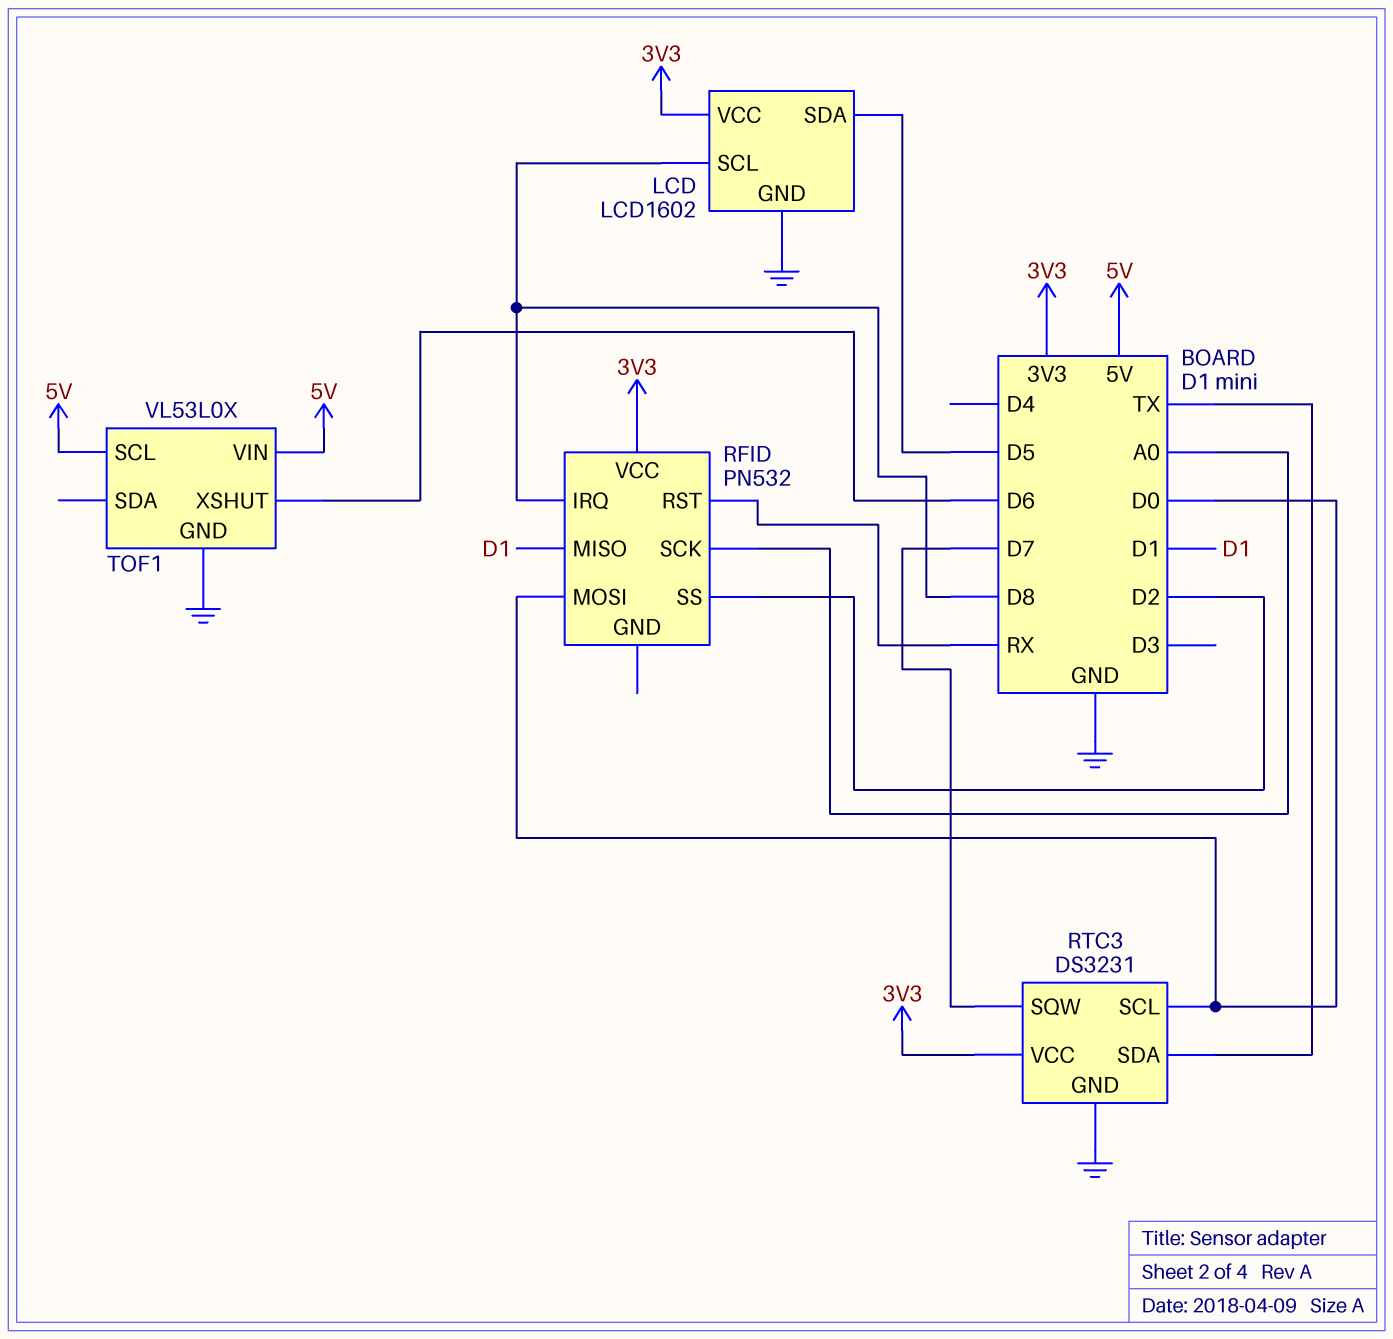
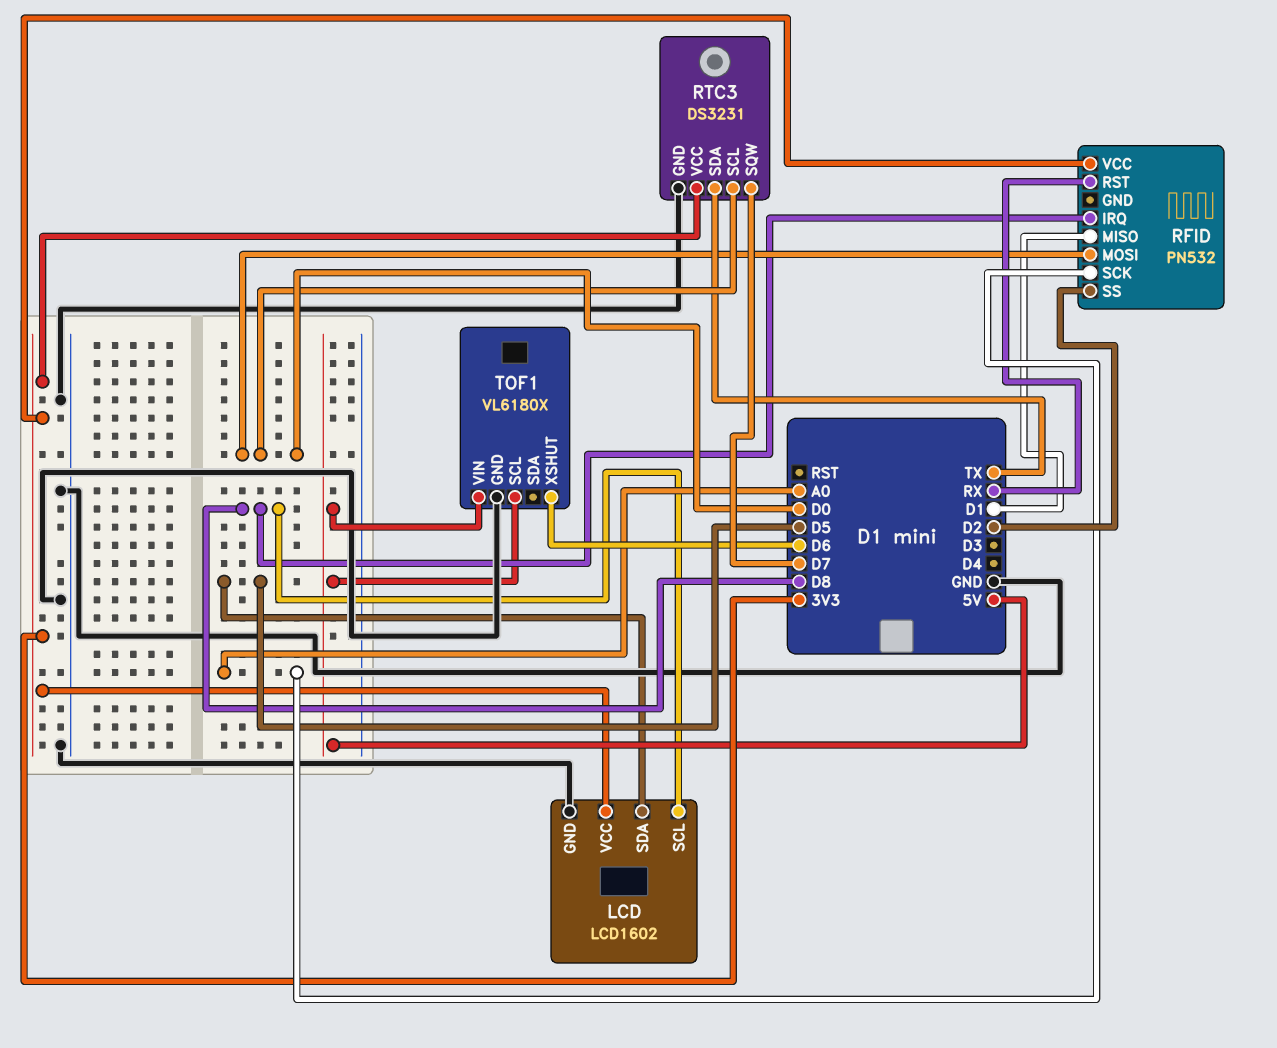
TOF1: VL53L0X -> VL6180X

